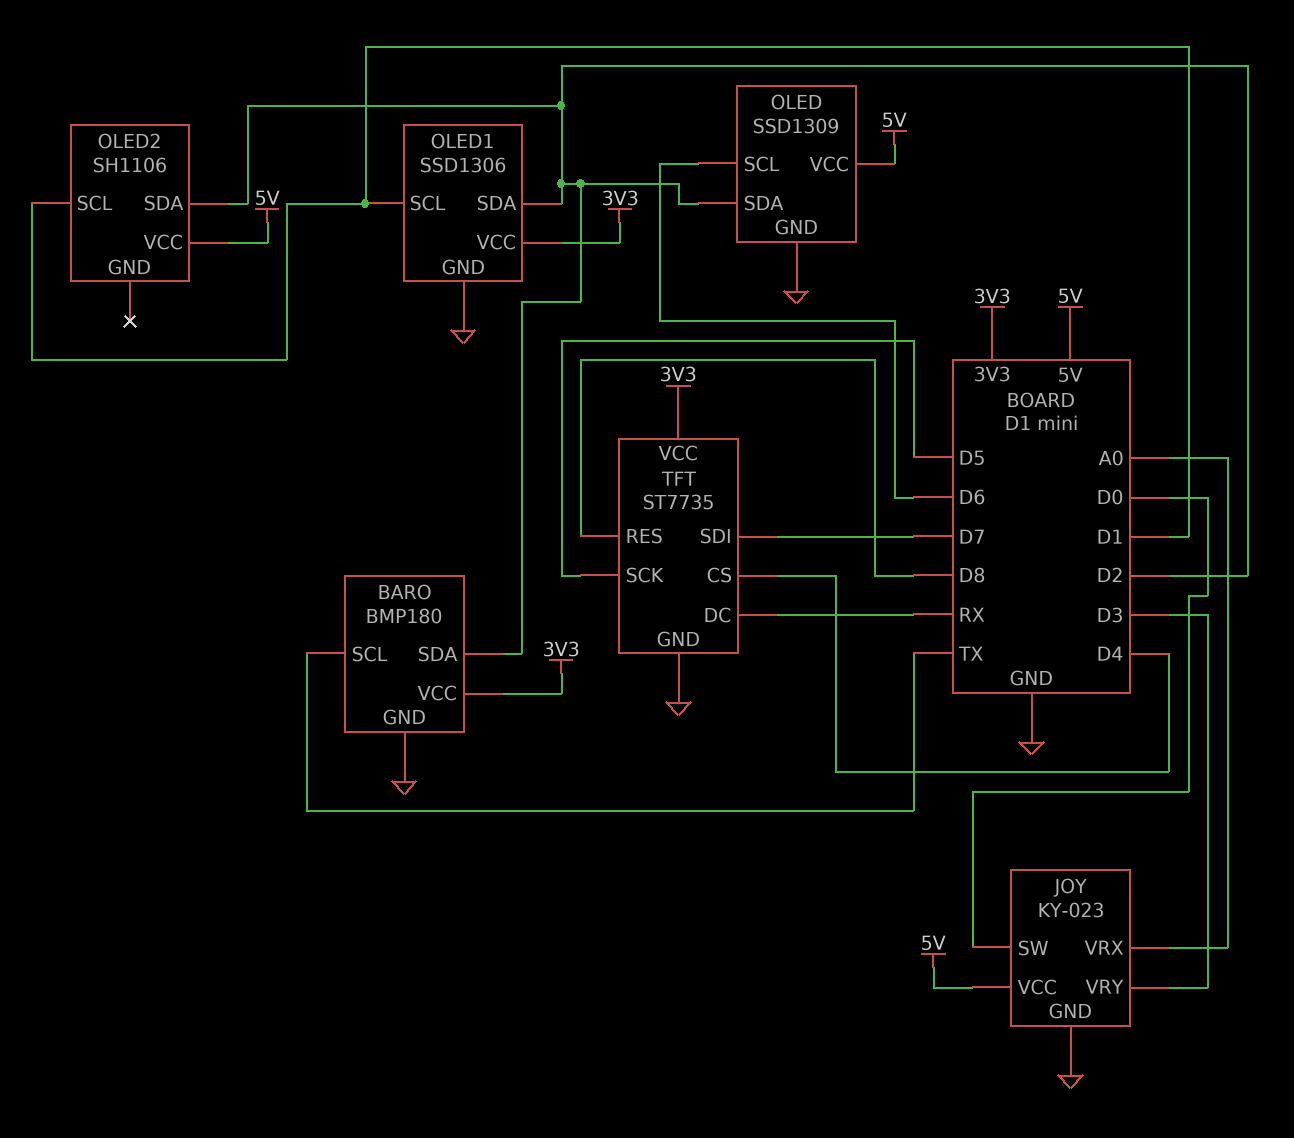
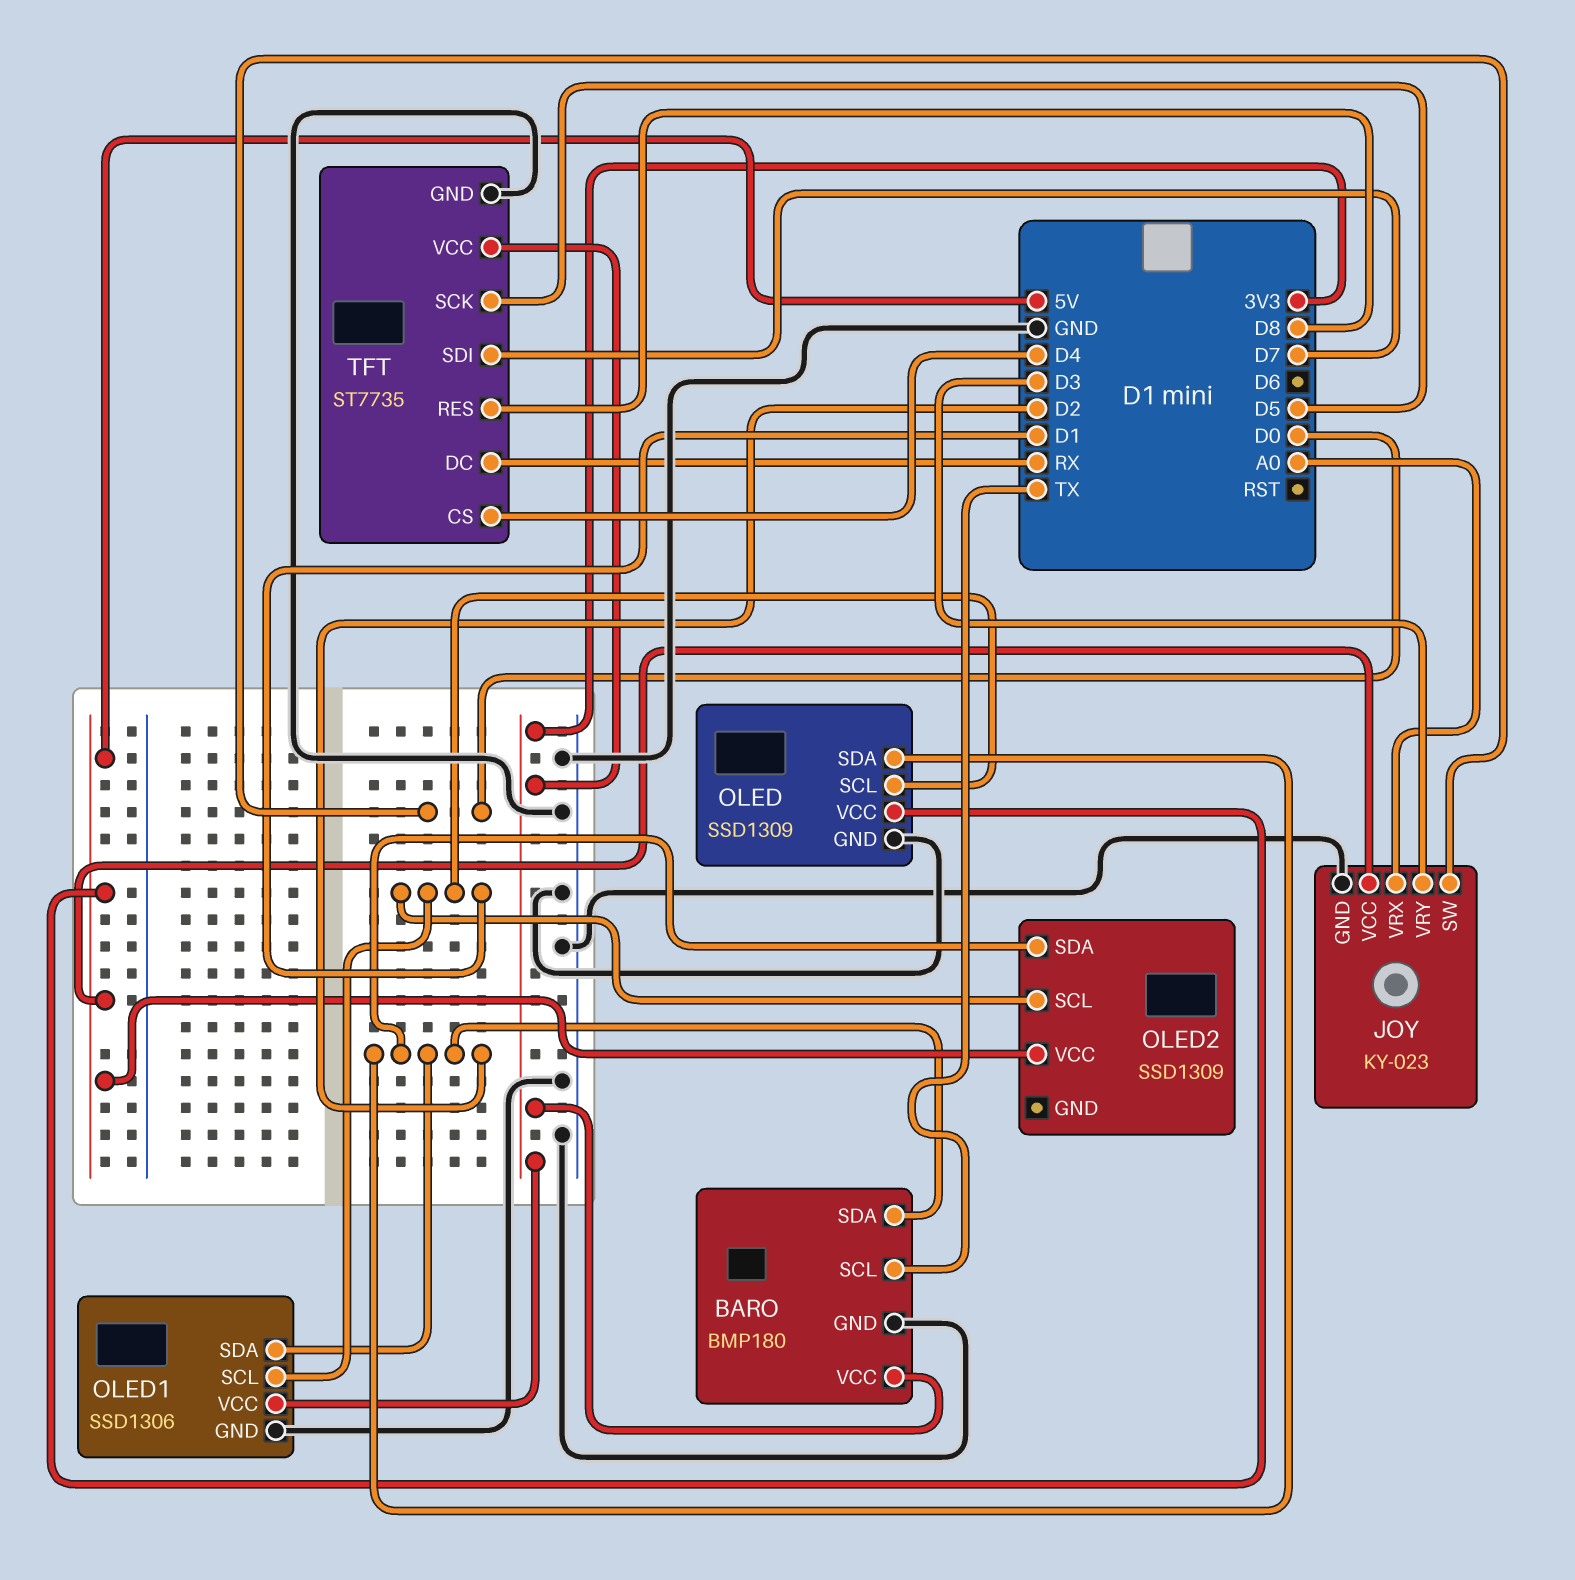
OLED pin SCL: D6 -> D1
OLED2: SH1106 -> SSD1309

